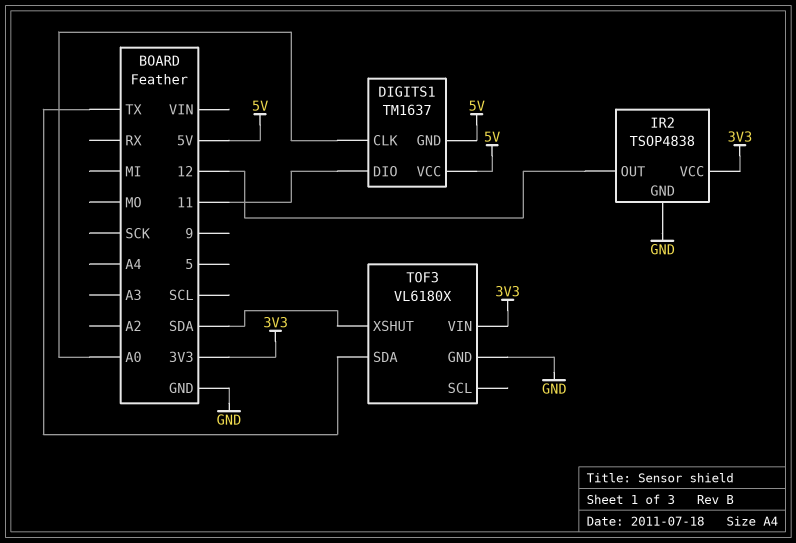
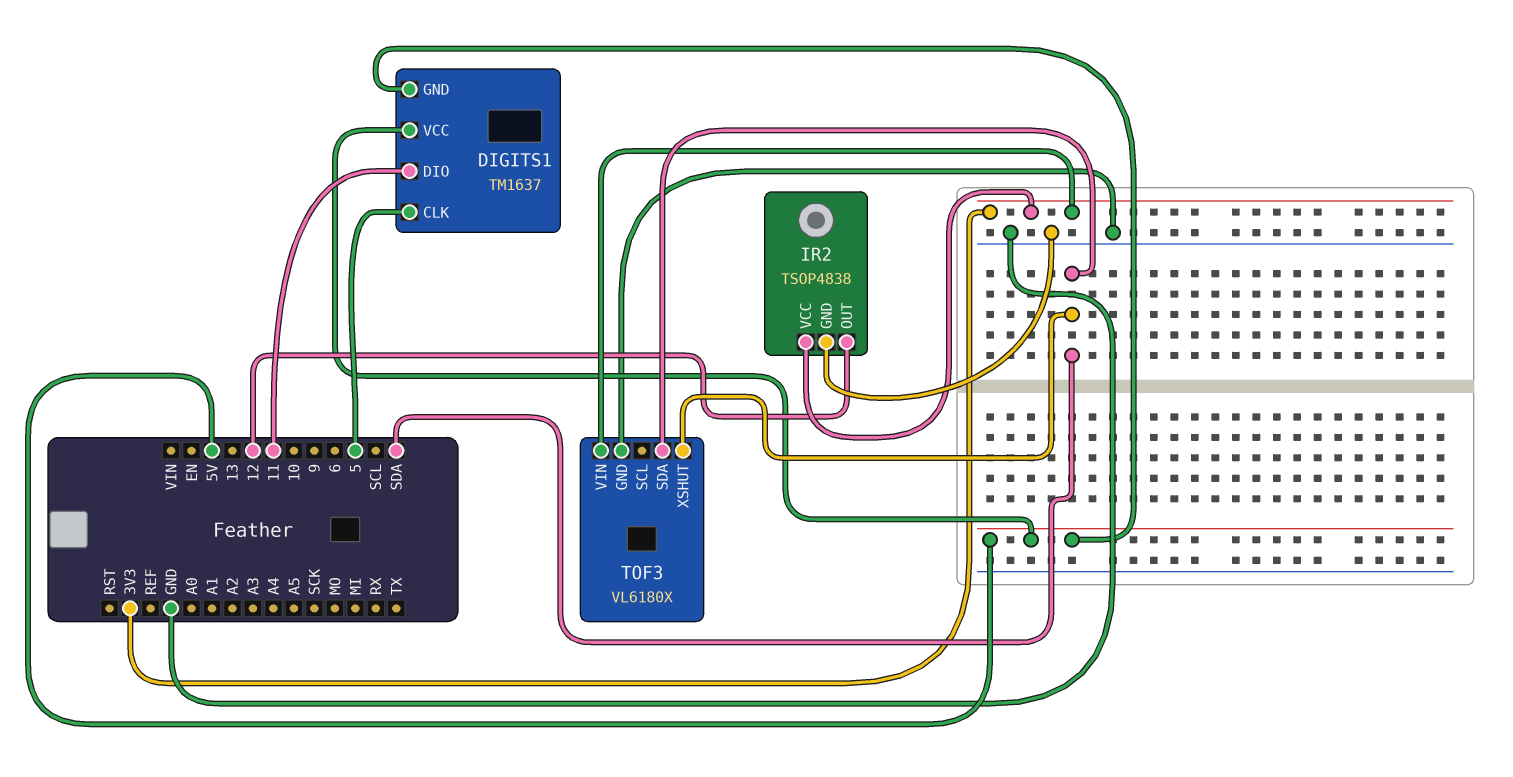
DIGITS1 pin CLK: A0 -> 5
TOF3 pin SDA: TX -> SDA

